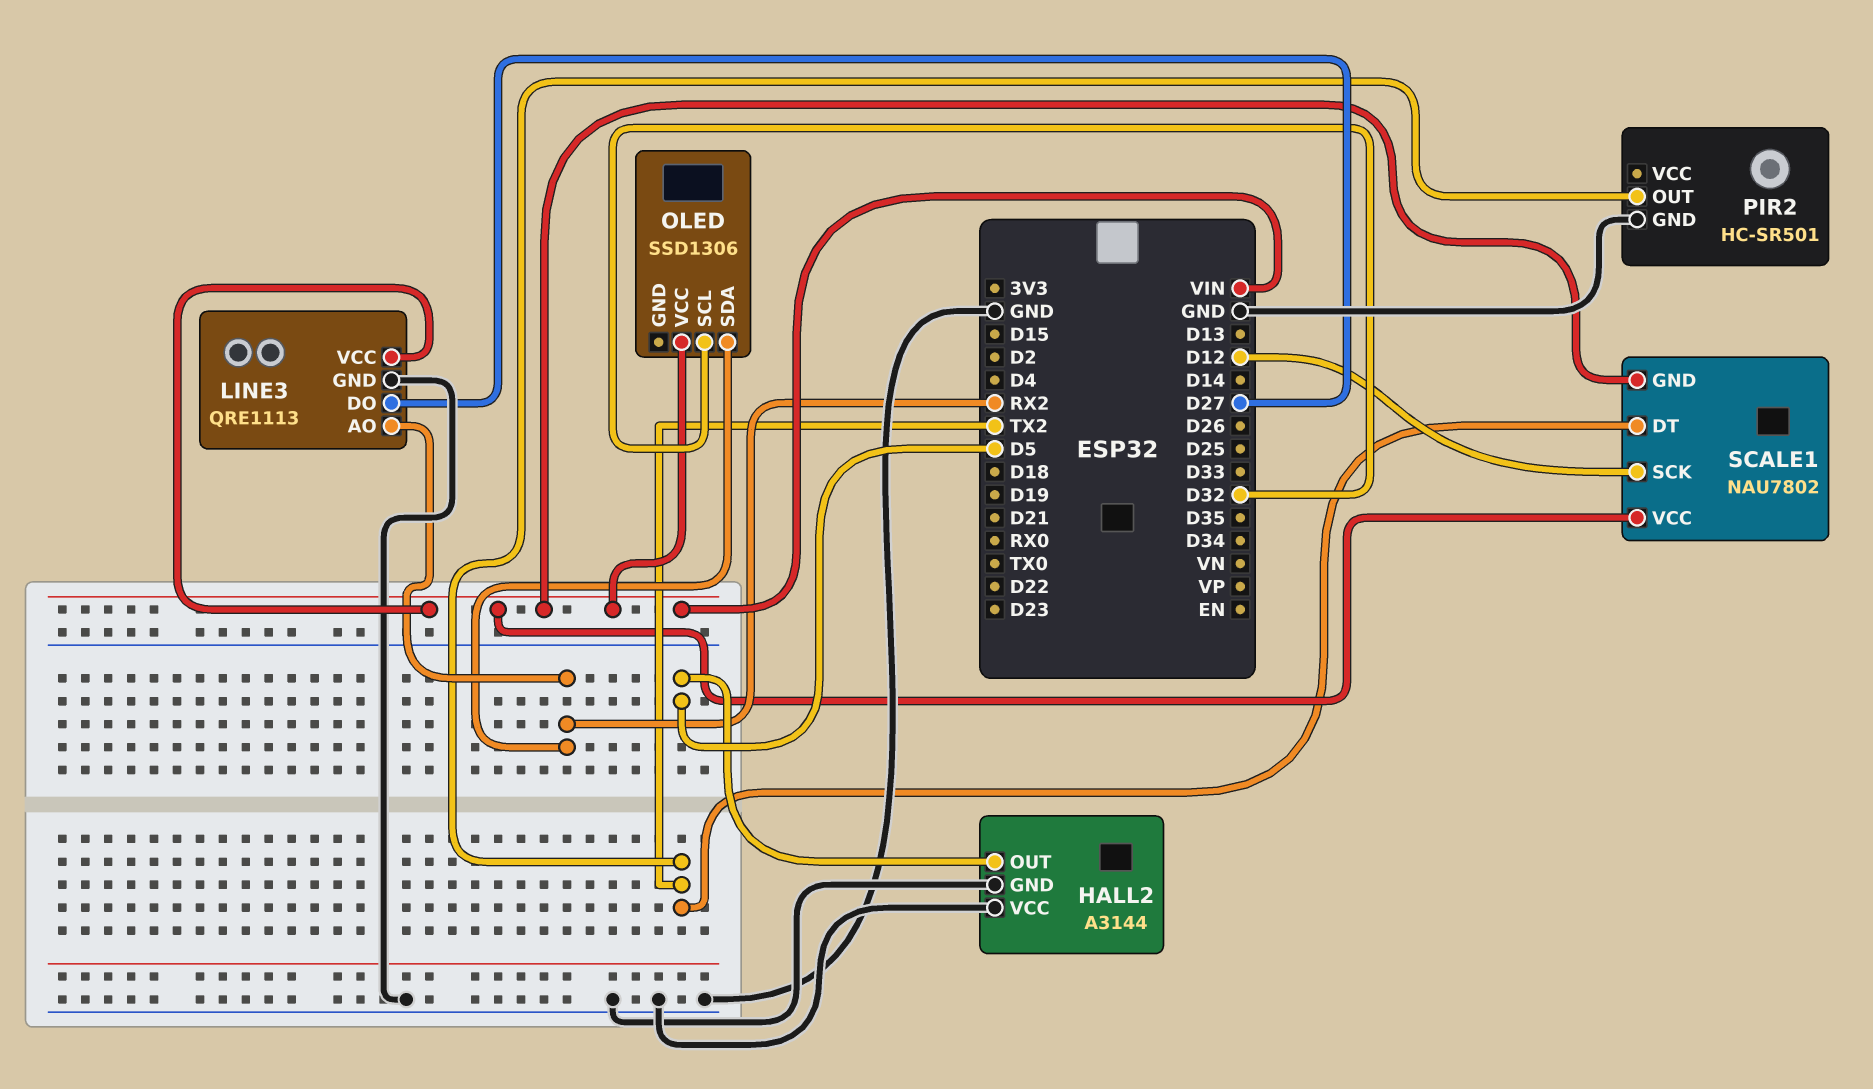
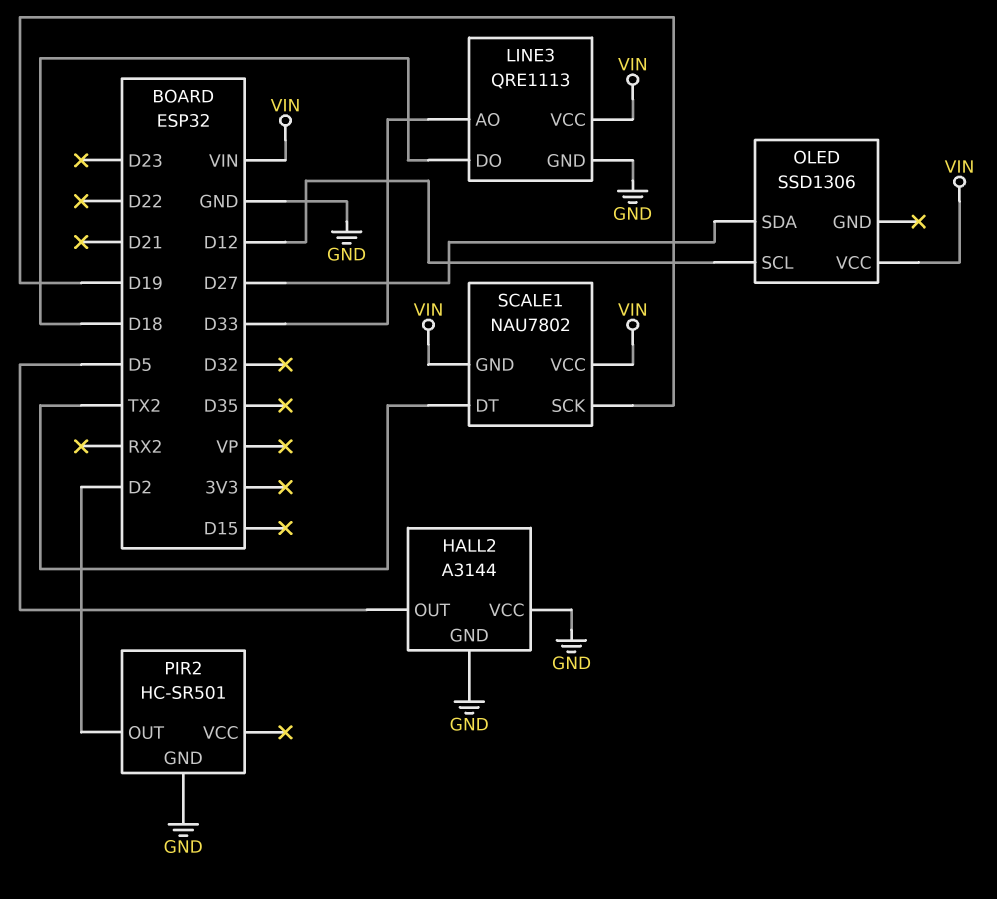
LINE3 pin AO: RX2 -> D33
LINE3 pin DO: D27 -> D18
OLED pin SCL: D32 -> D12
OLED pin SDA: RX2 -> D27
PIR2 pin OUT: TX2 -> D2
SCALE1 pin SCK: D12 -> D19

